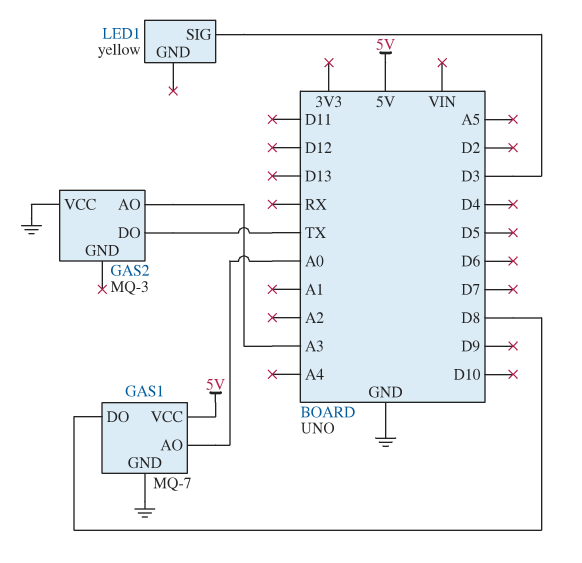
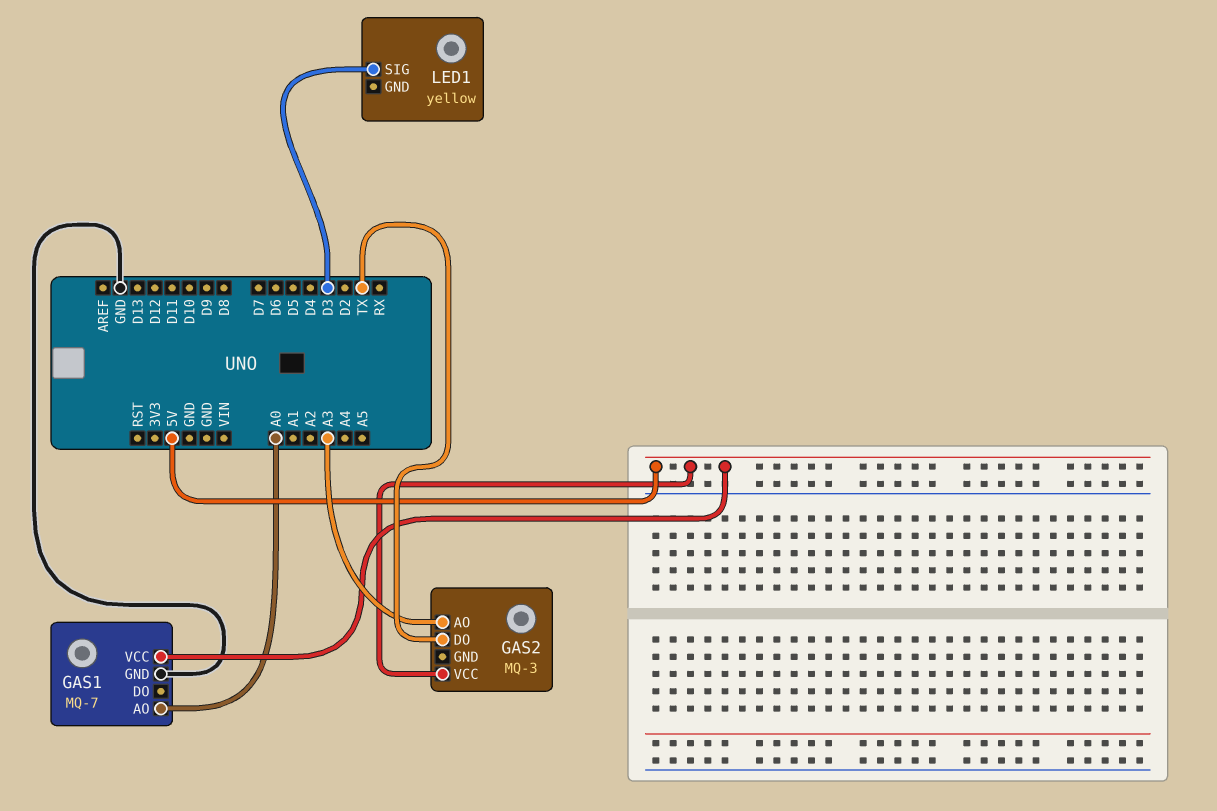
GAS1 pin DO: D8 -> none
GAS2 pin VCC: GND -> 5V

